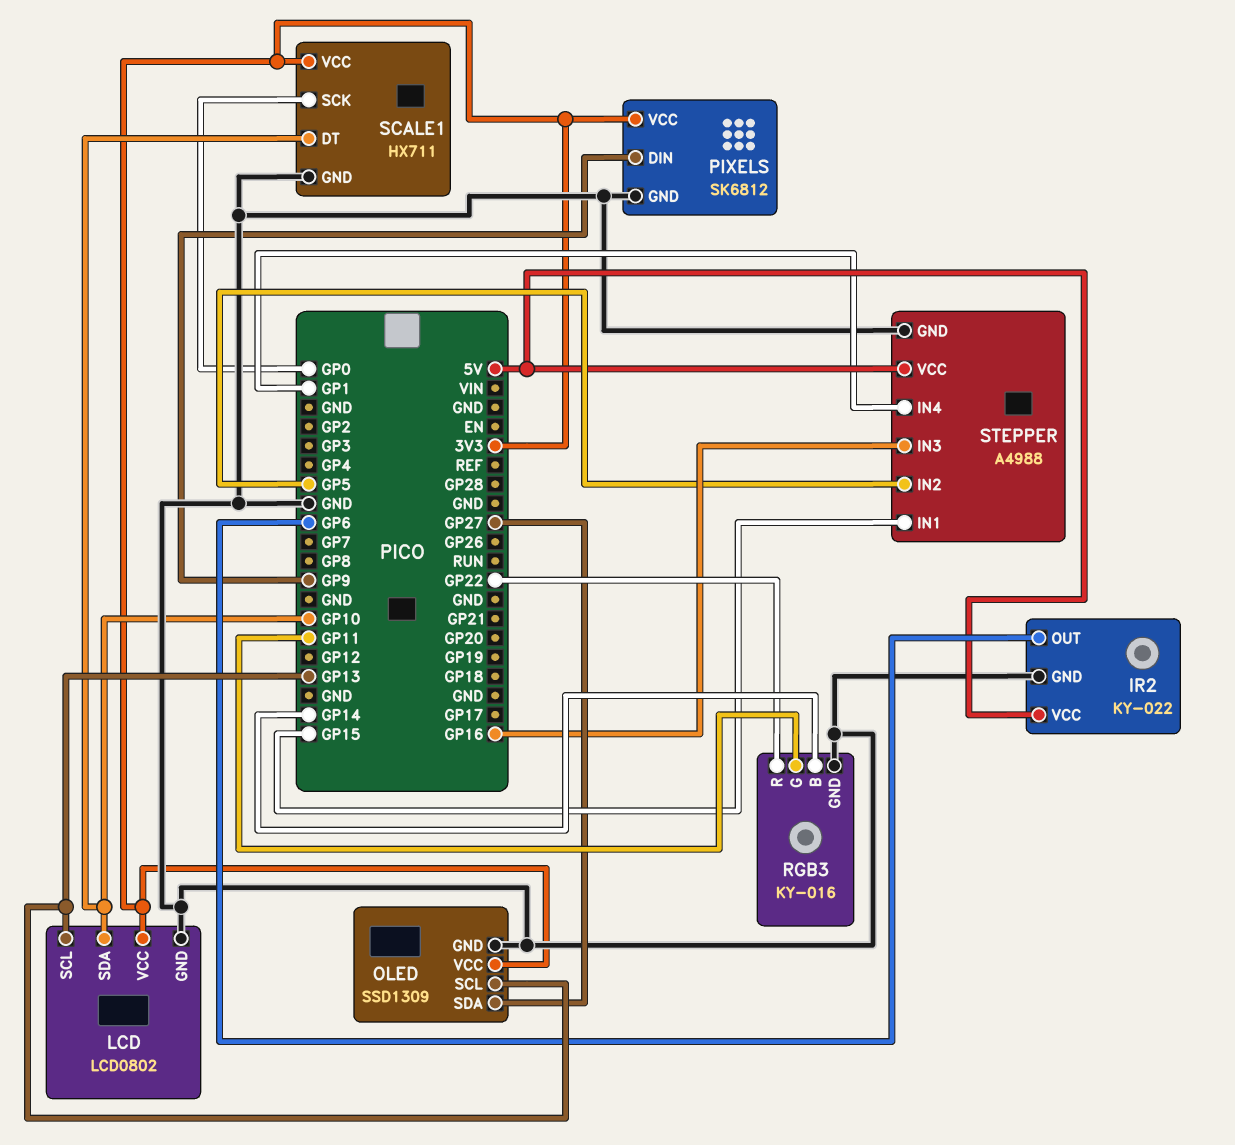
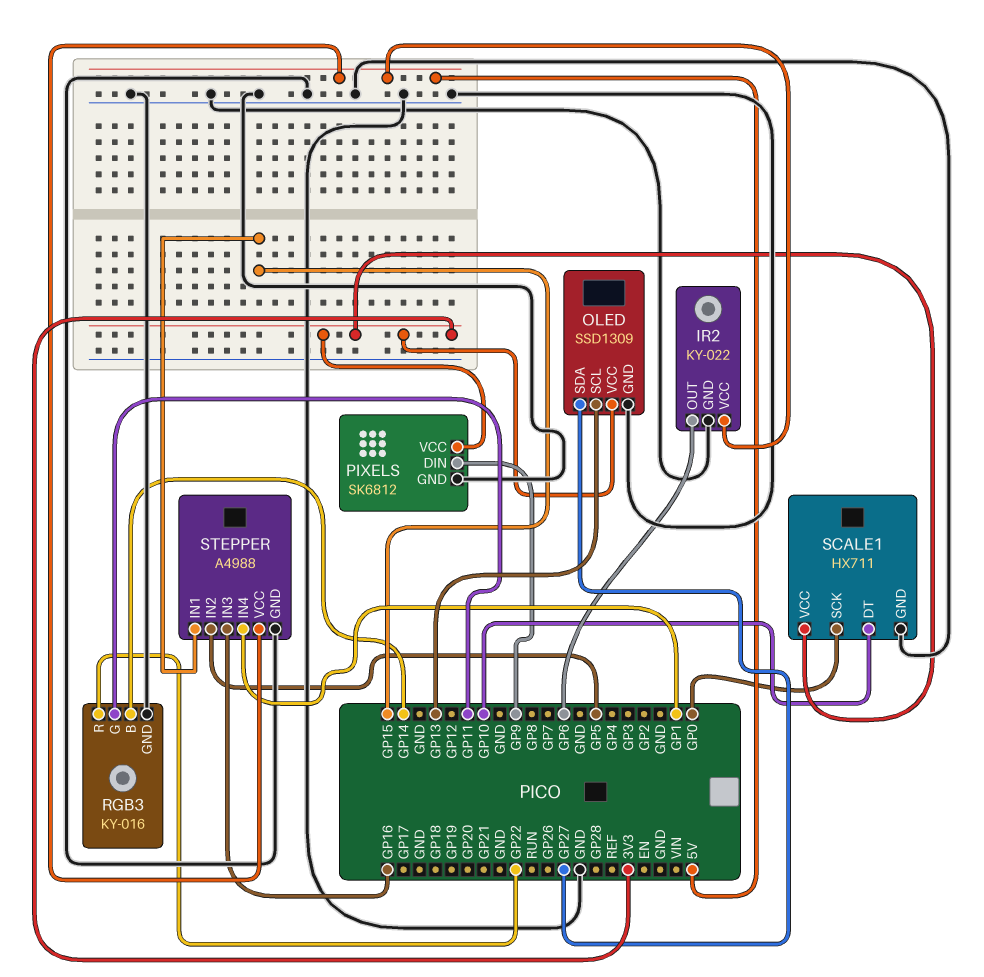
LCD: LCD0802 -> none
LCD pin GND: GND -> none
LCD pin SCL: GP13 -> none
LCD pin SDA: GP10 -> none
LCD pin VCC: 3V3 -> none

